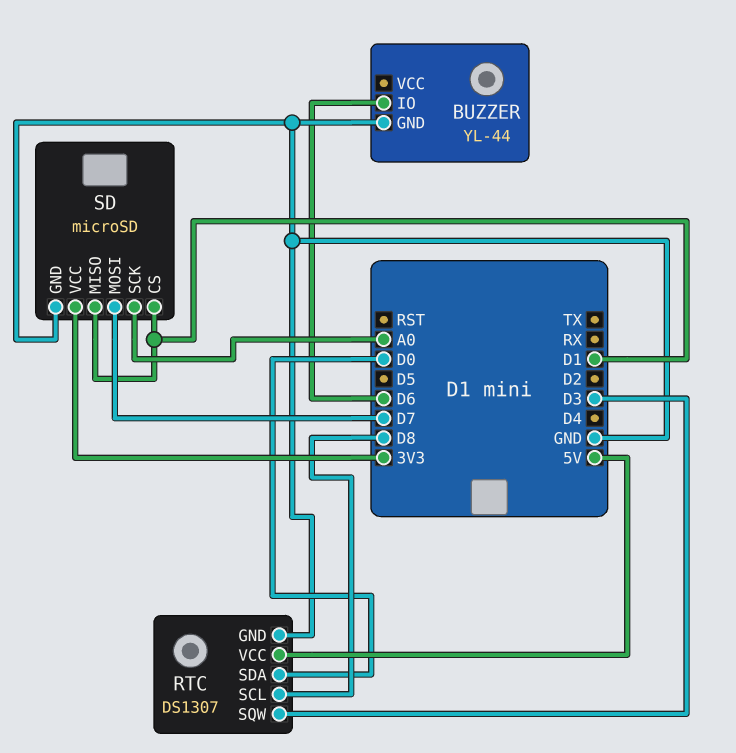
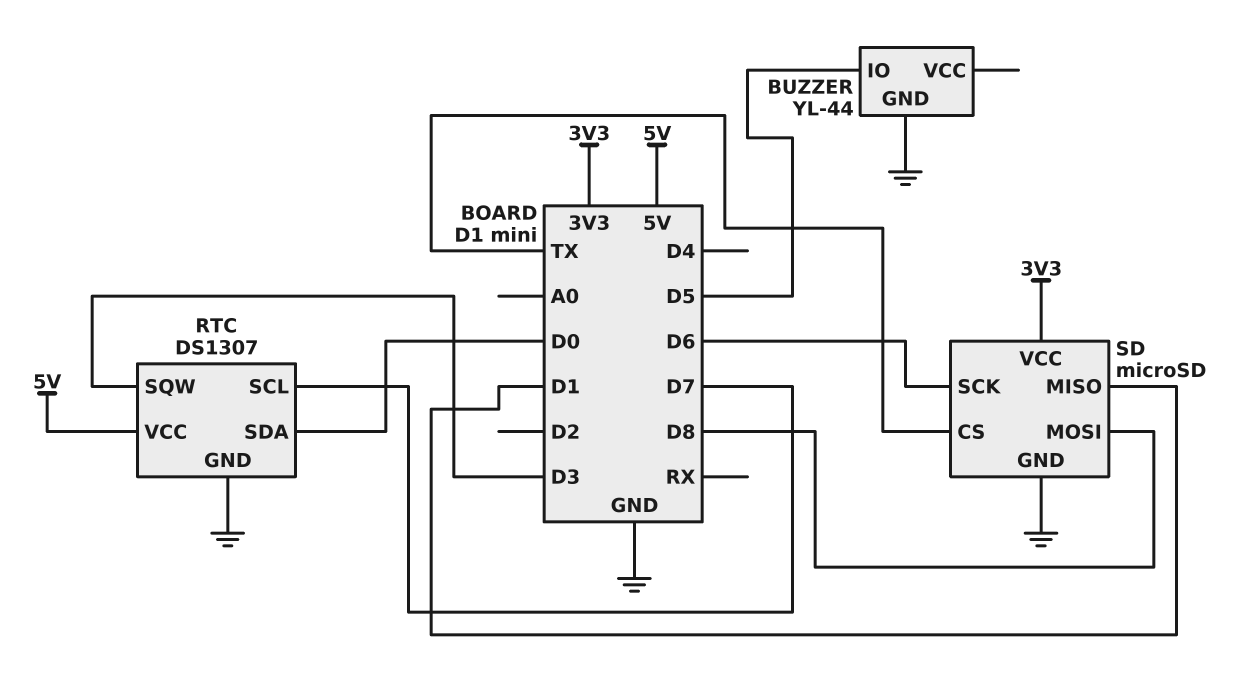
BUZZER pin IO: D6 -> D5
RTC pin SCL: D8 -> D7
SD pin CS: D1 -> TX
SD pin MOSI: D7 -> D8
SD pin SCK: A0 -> D6

